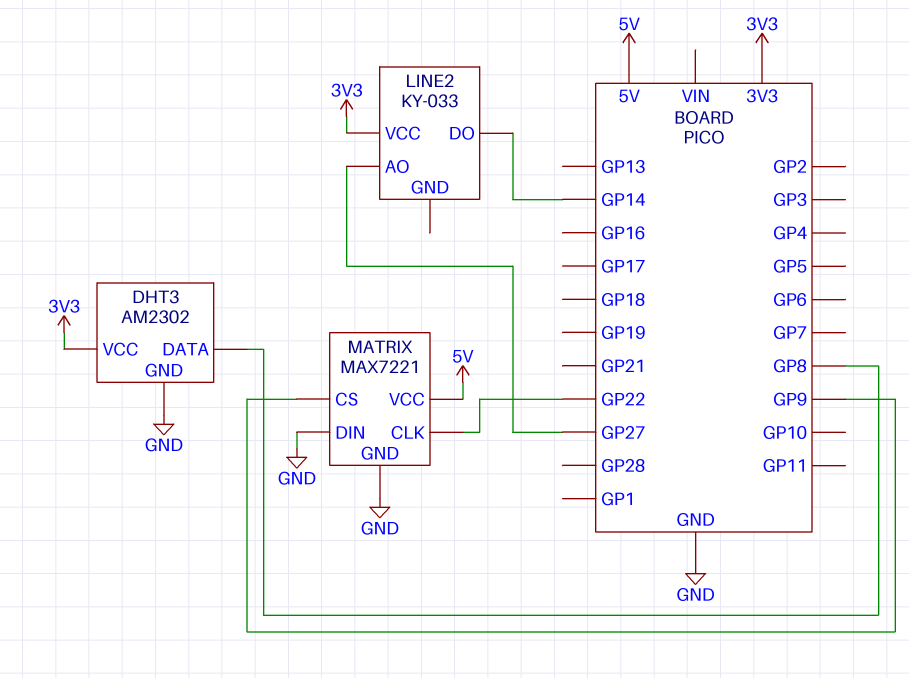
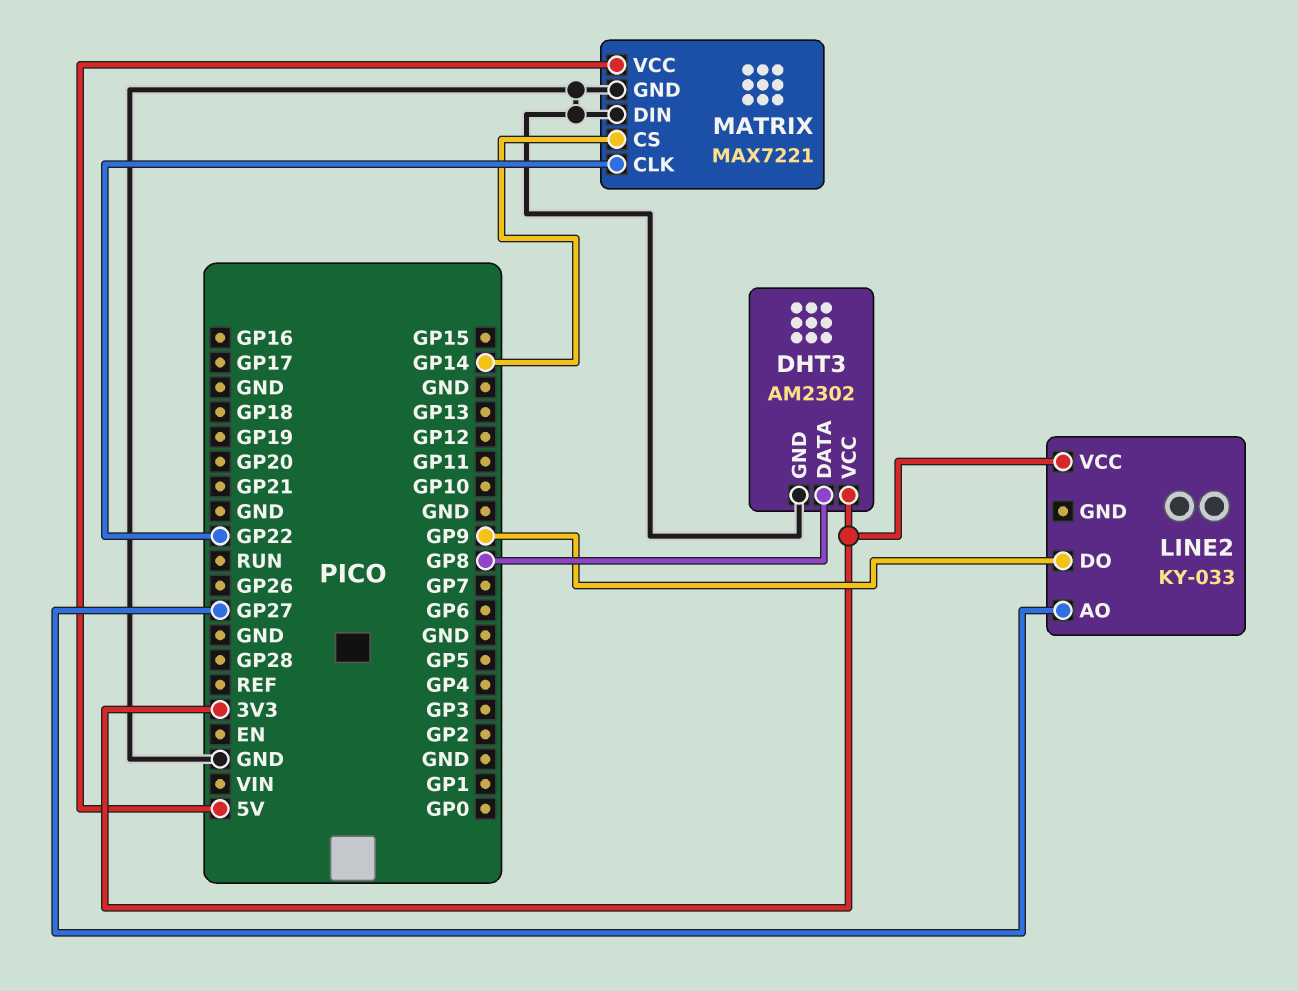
LINE2 pin DO: GP14 -> GP9
MATRIX pin CS: GP9 -> GP14

